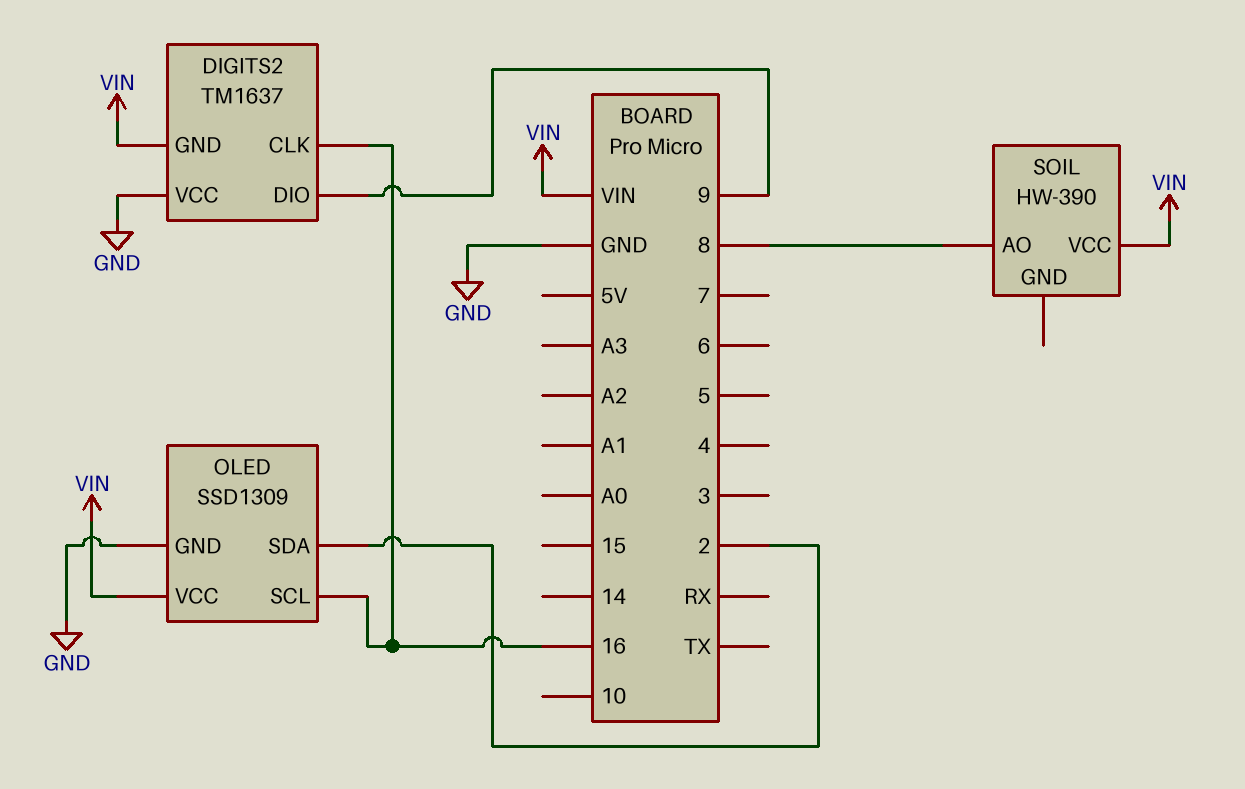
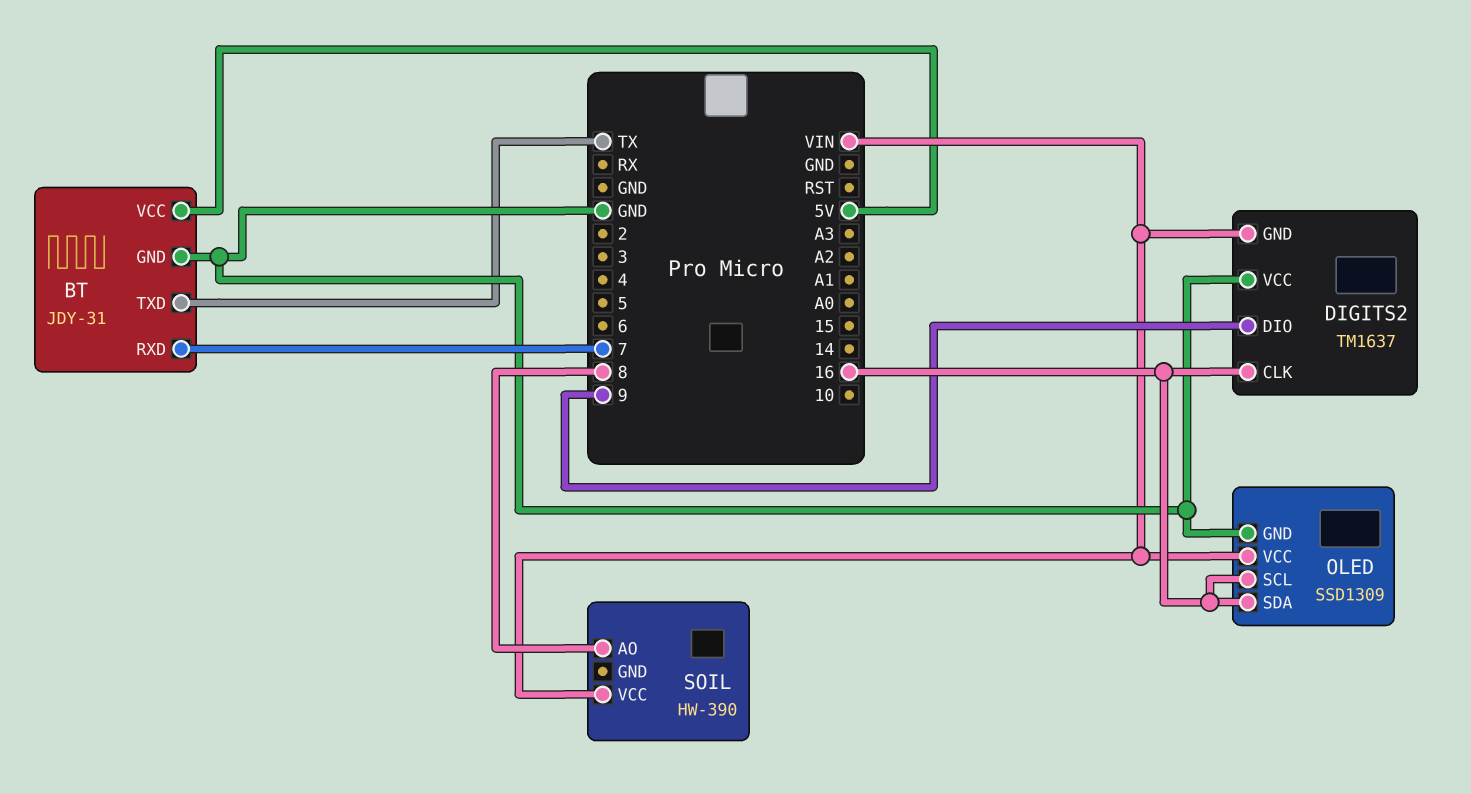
BT: none -> JDY-31
BT pin GND: none -> GND
BT pin RXD: none -> 7
BT pin TXD: none -> TX
BT pin VCC: none -> 5V
OLED pin SDA: 2 -> 16

